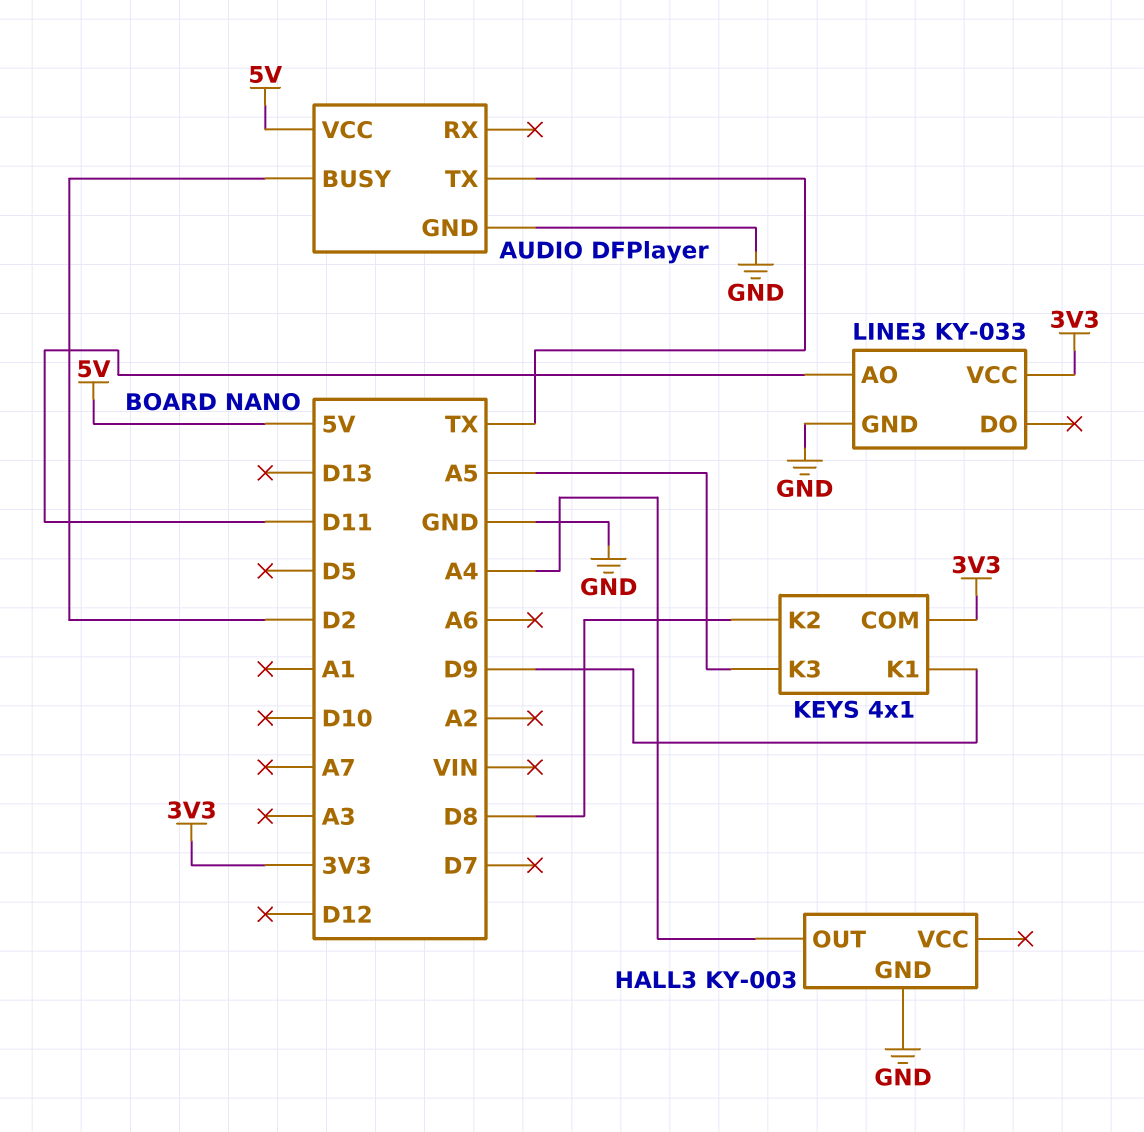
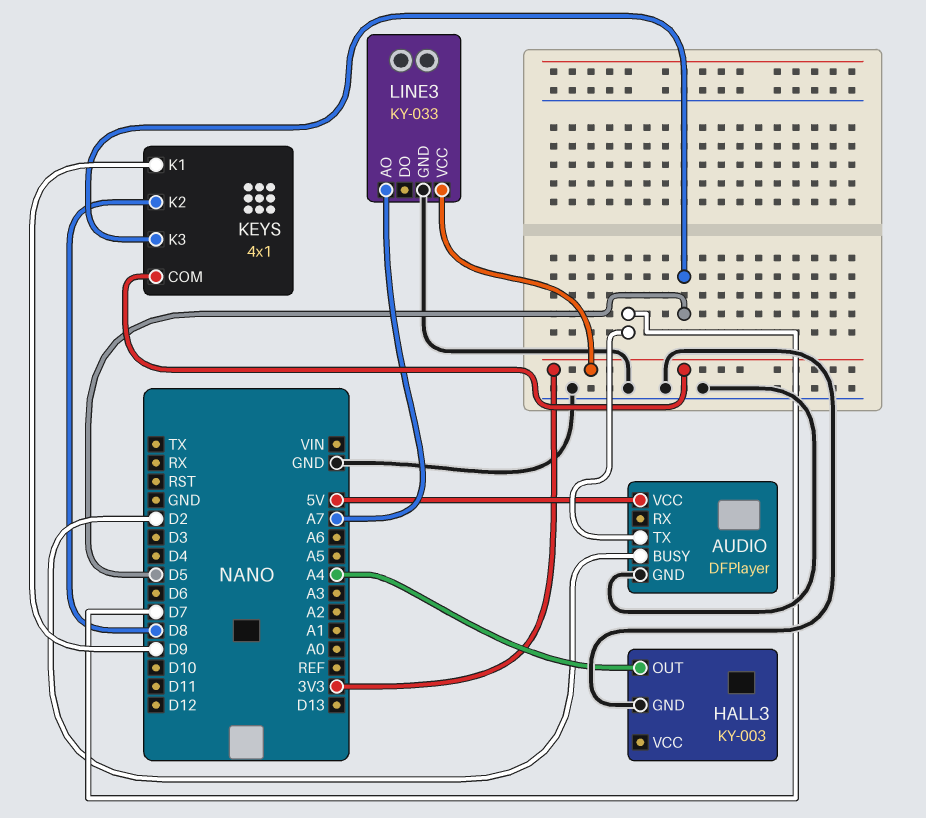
AUDIO pin TX: TX -> D7
KEYS pin K3: A5 -> D5
LINE3 pin AO: D11 -> A7

